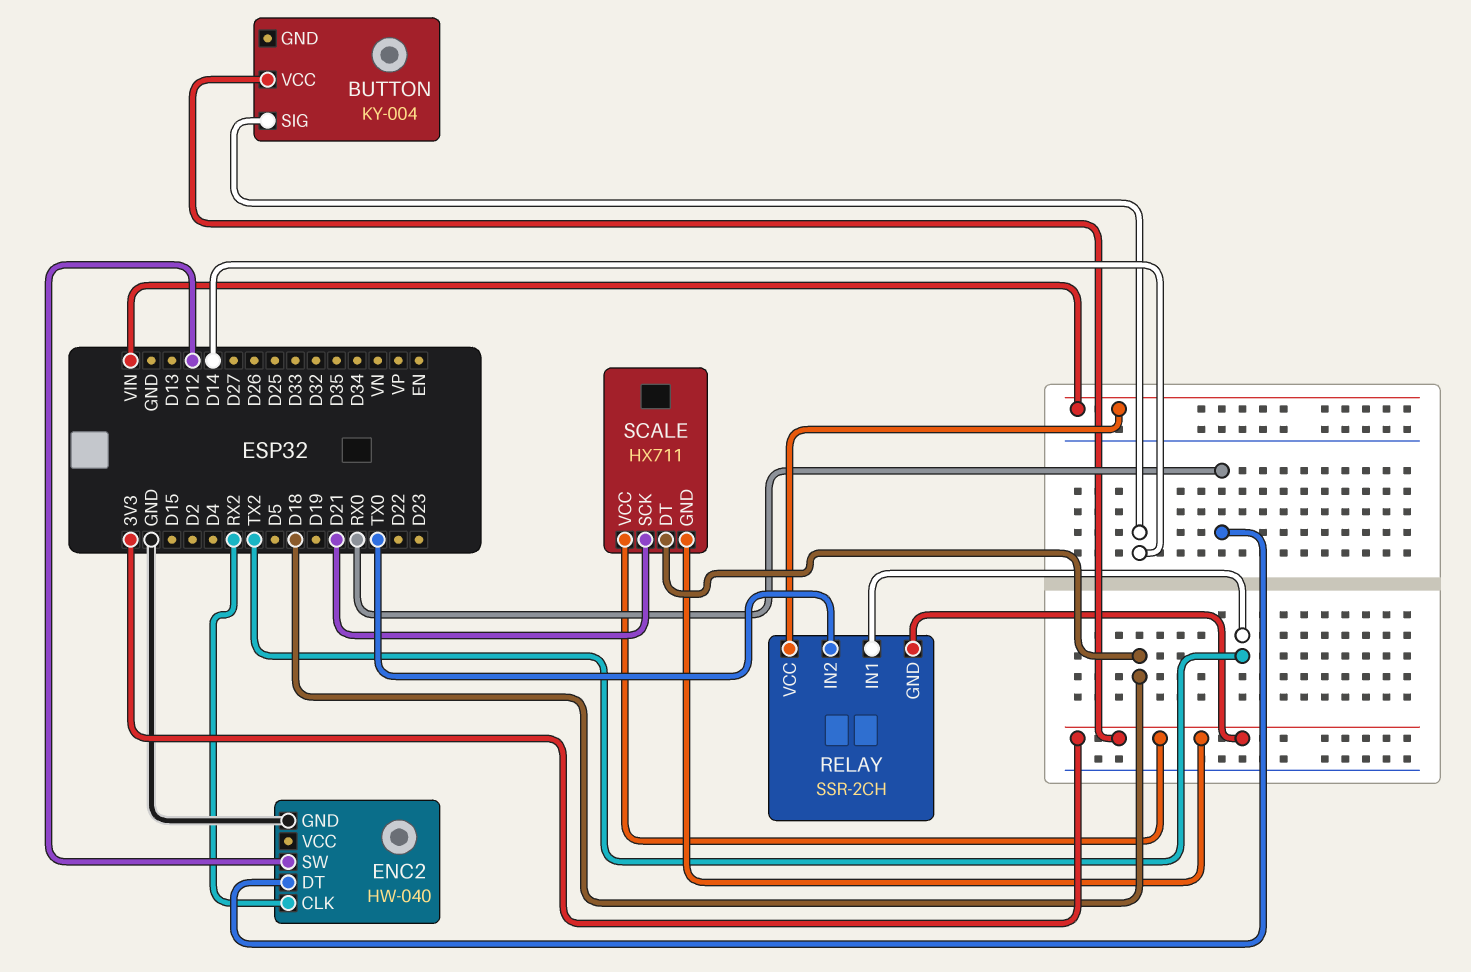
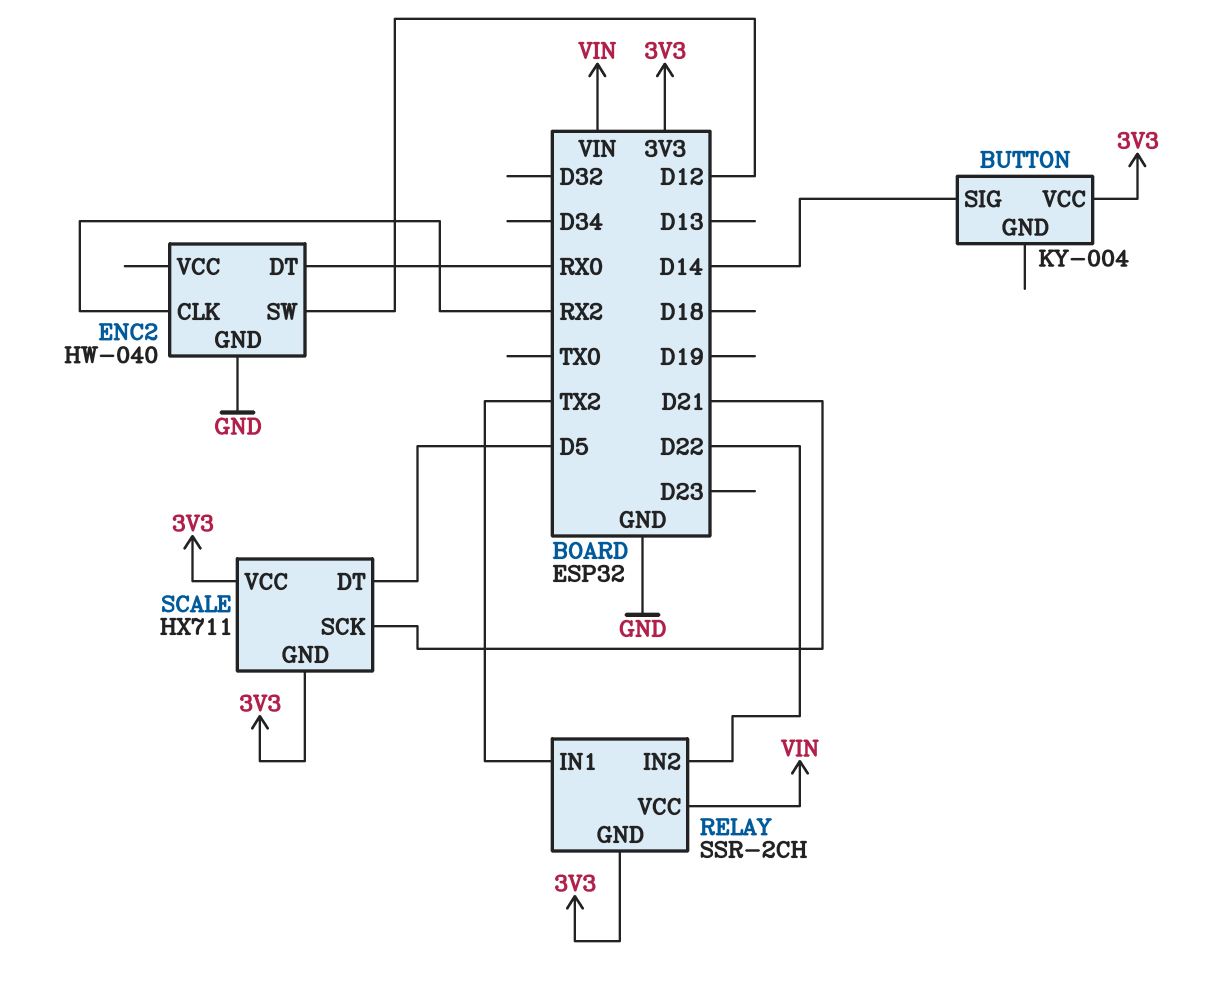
RELAY pin IN2: TX0 -> D22
SCALE pin DT: D18 -> D5

